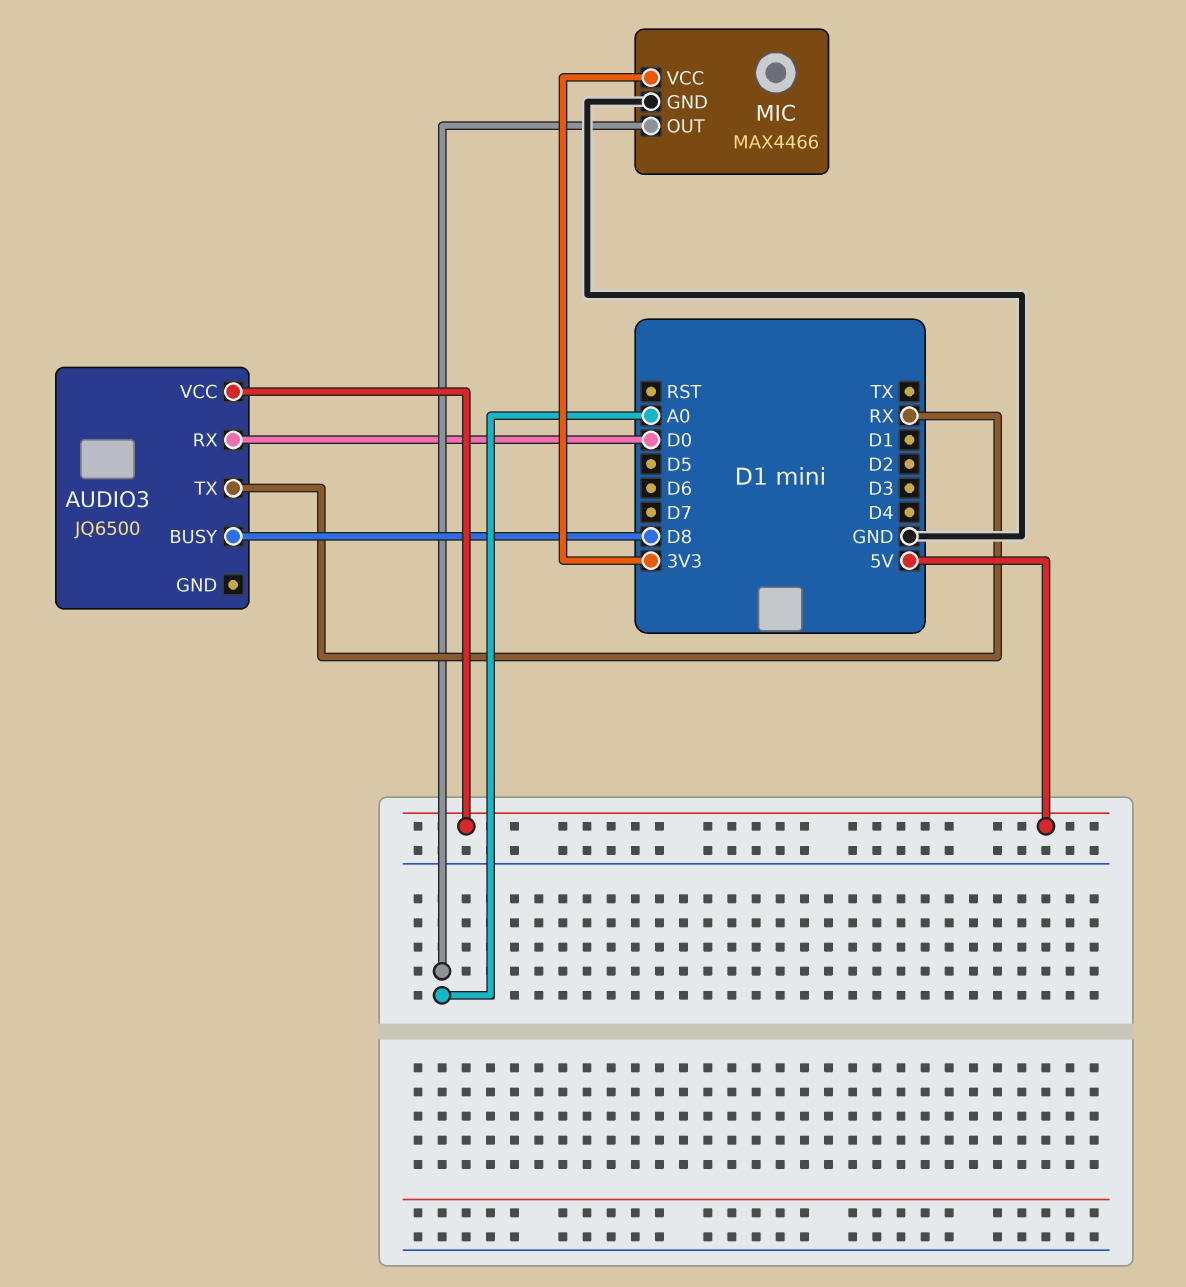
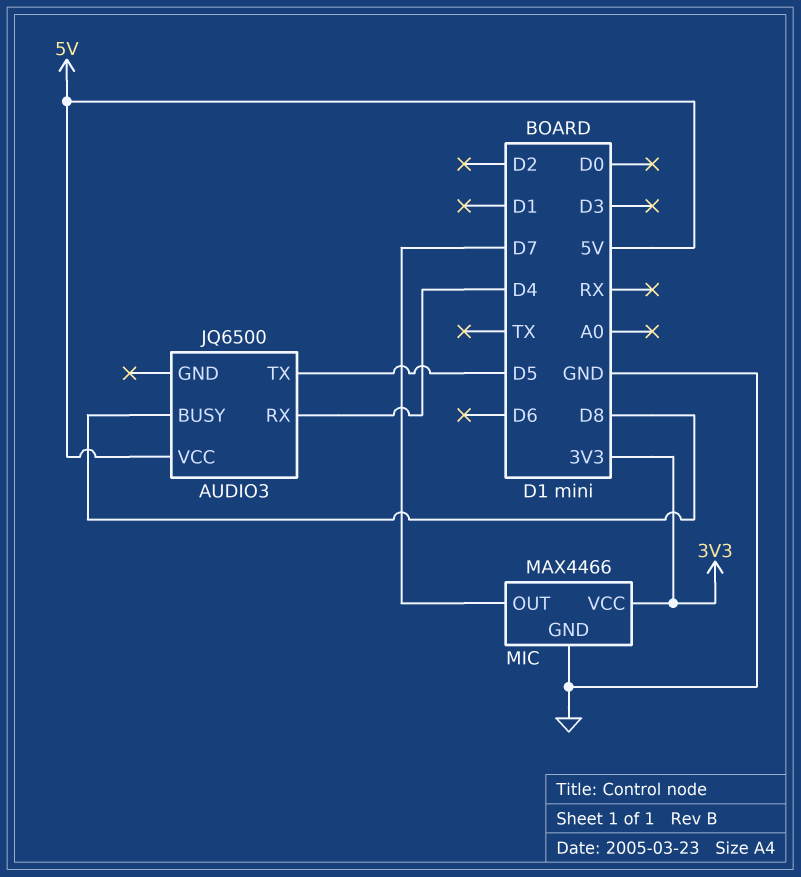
AUDIO3 pin RX: D0 -> D4
AUDIO3 pin TX: RX -> D5
MIC pin OUT: A0 -> D7

